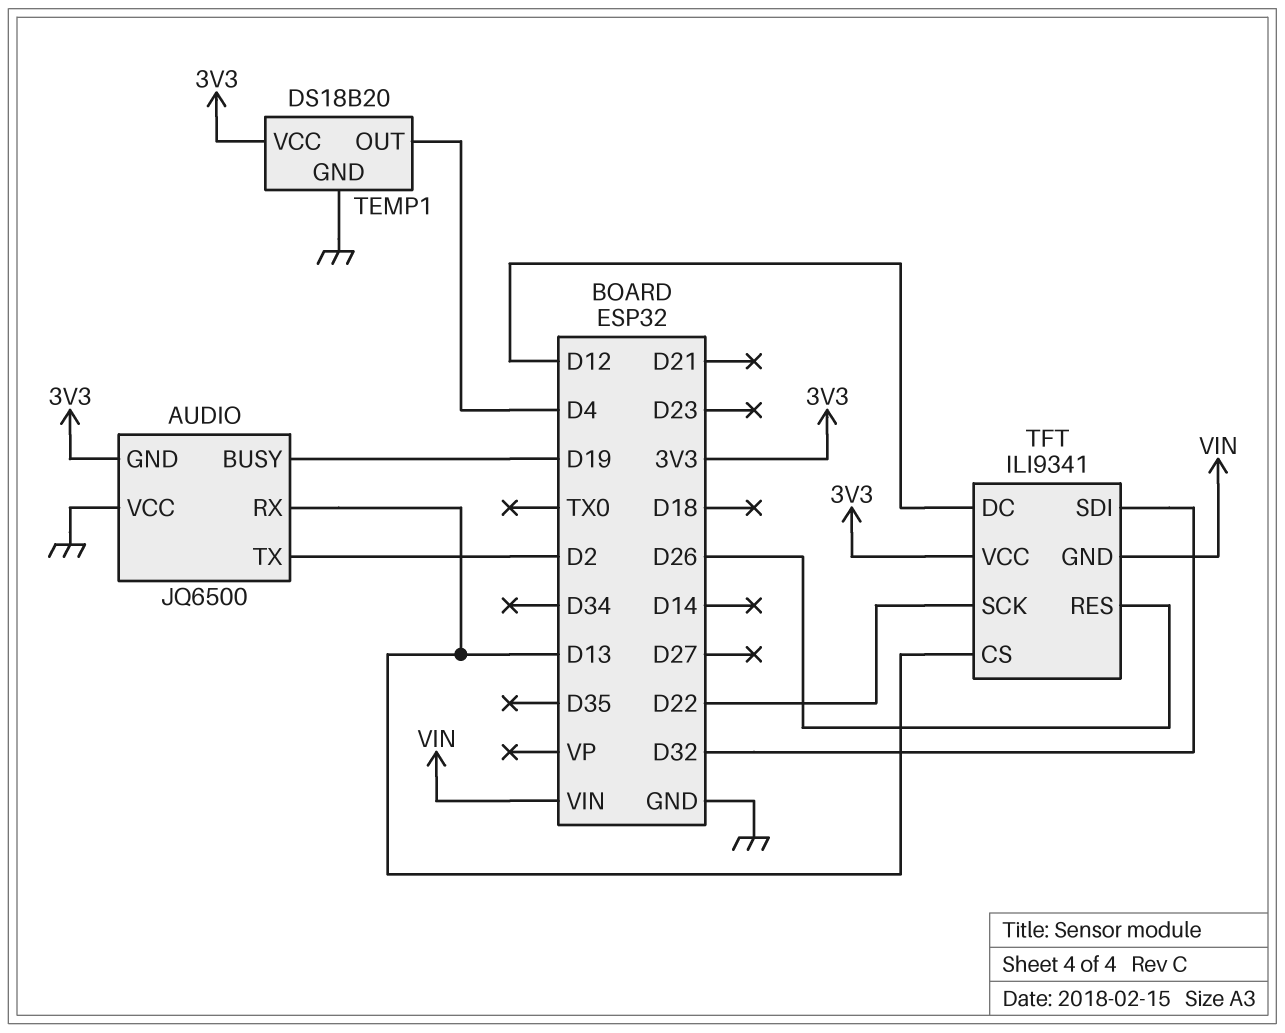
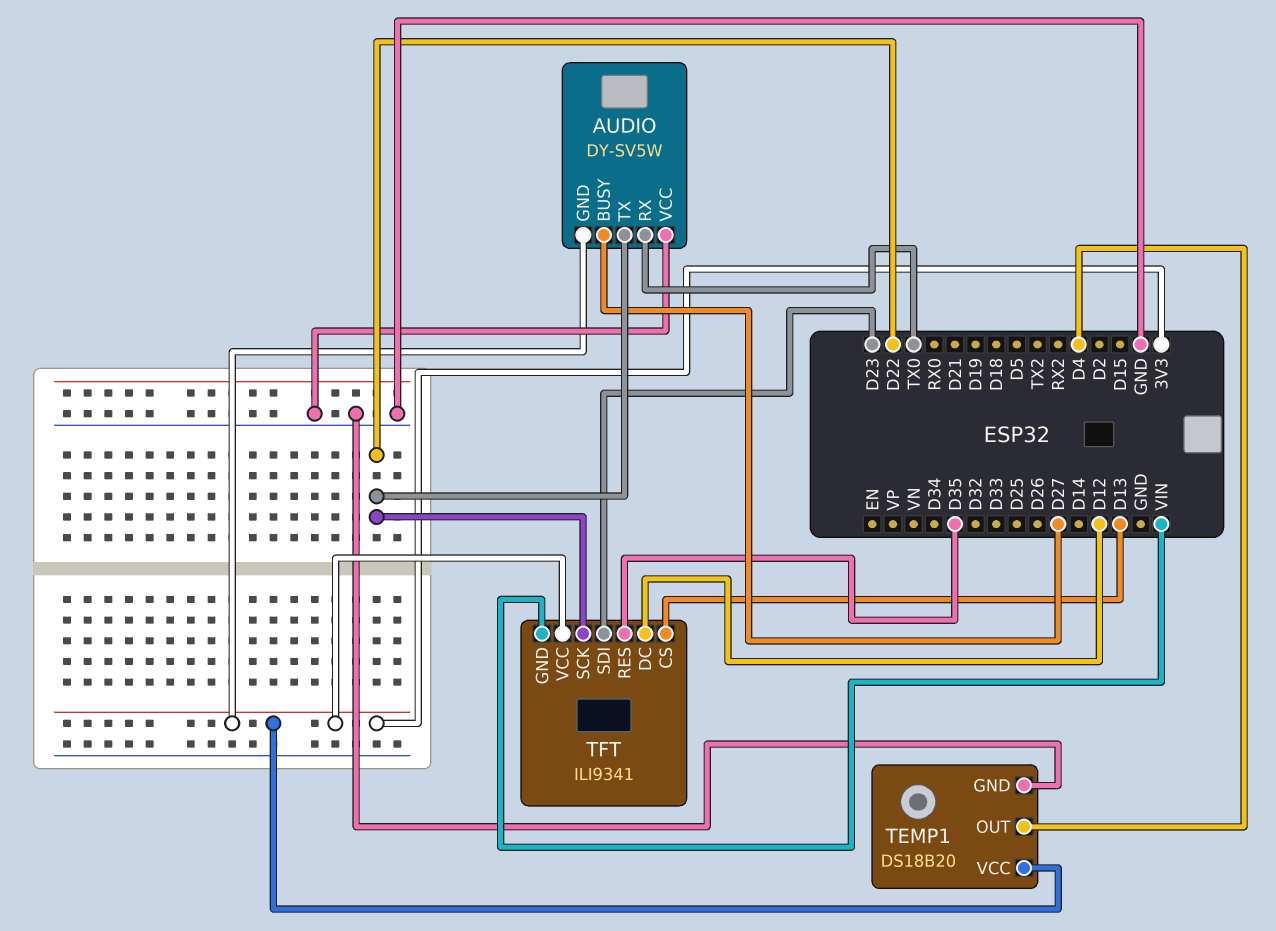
AUDIO: JQ6500 -> DY-SV5W
AUDIO pin BUSY: D19 -> D27
AUDIO pin RX: D13 -> TX0
AUDIO pin TX: D2 -> D22
TFT pin RES: D26 -> D35
TFT pin SDI: D32 -> D23

